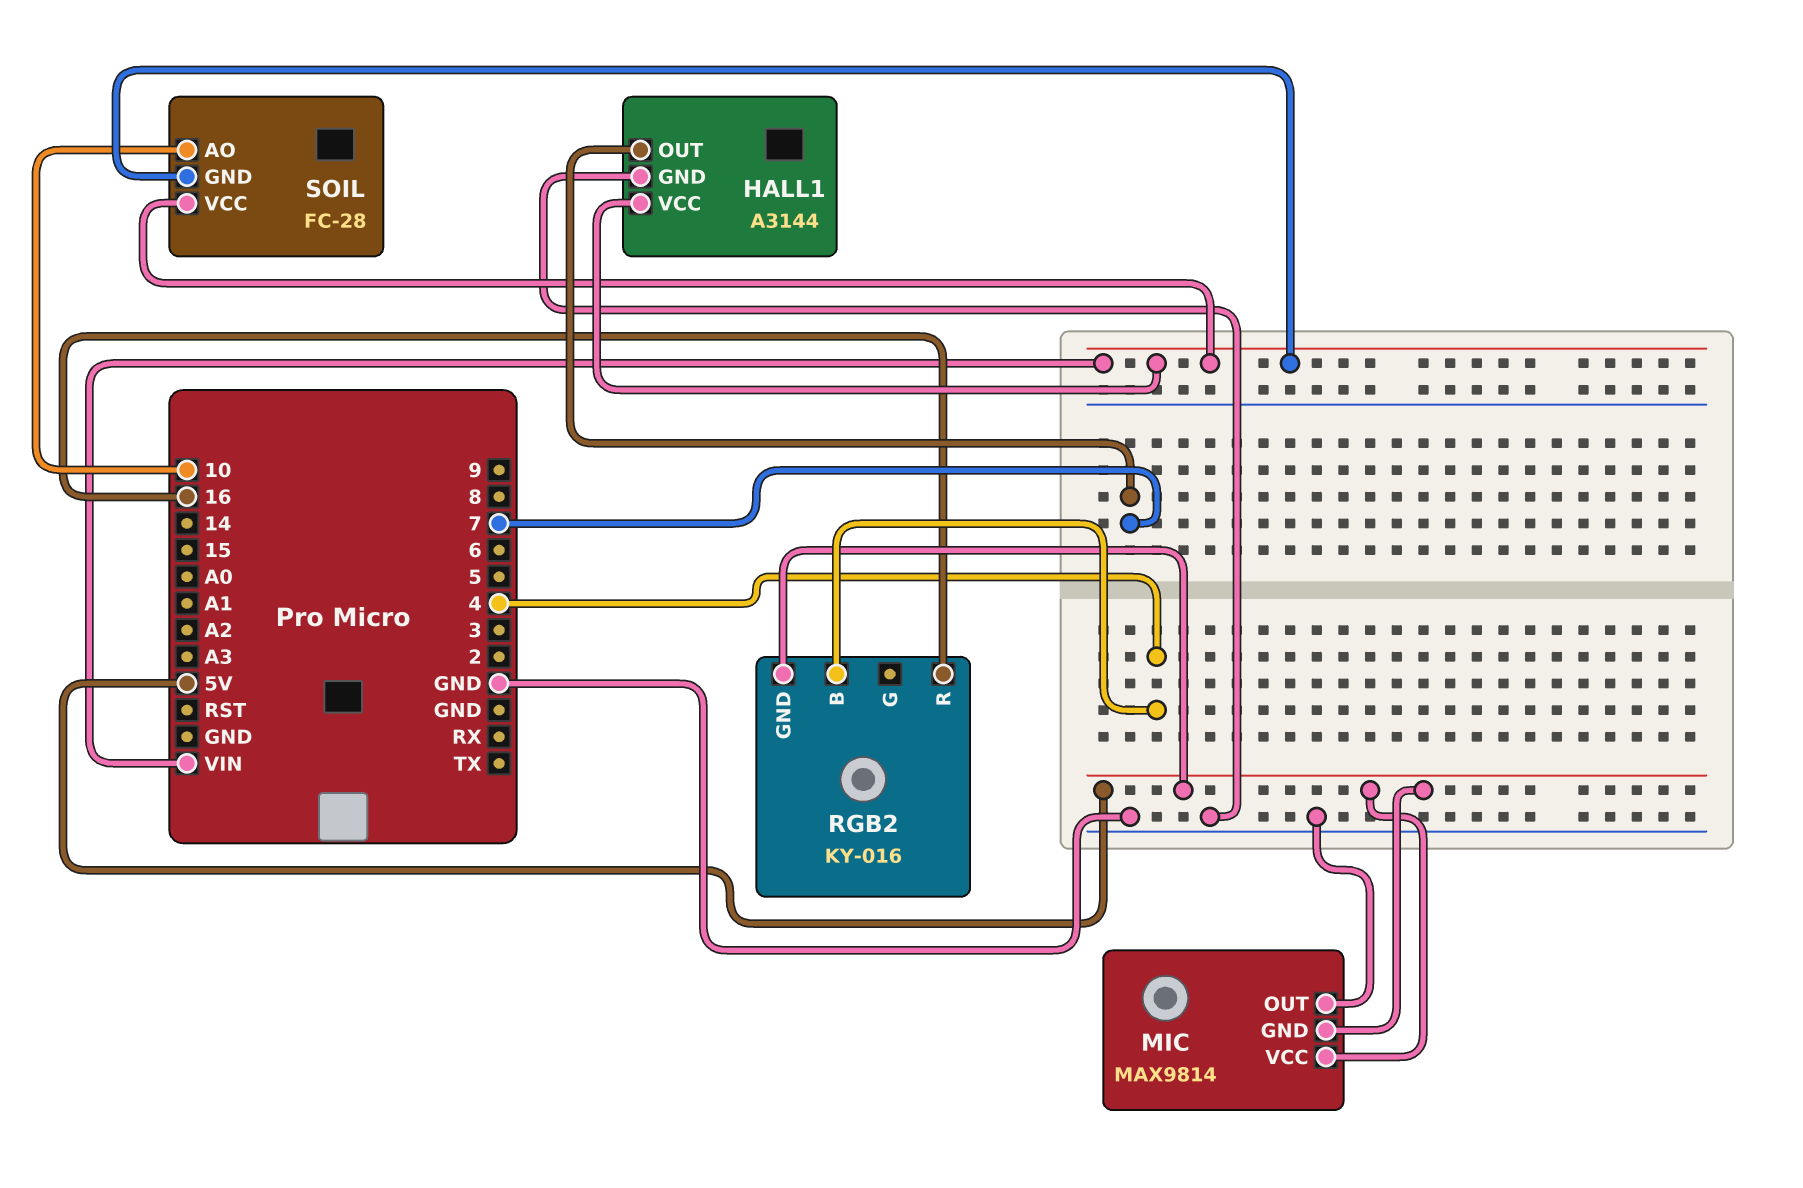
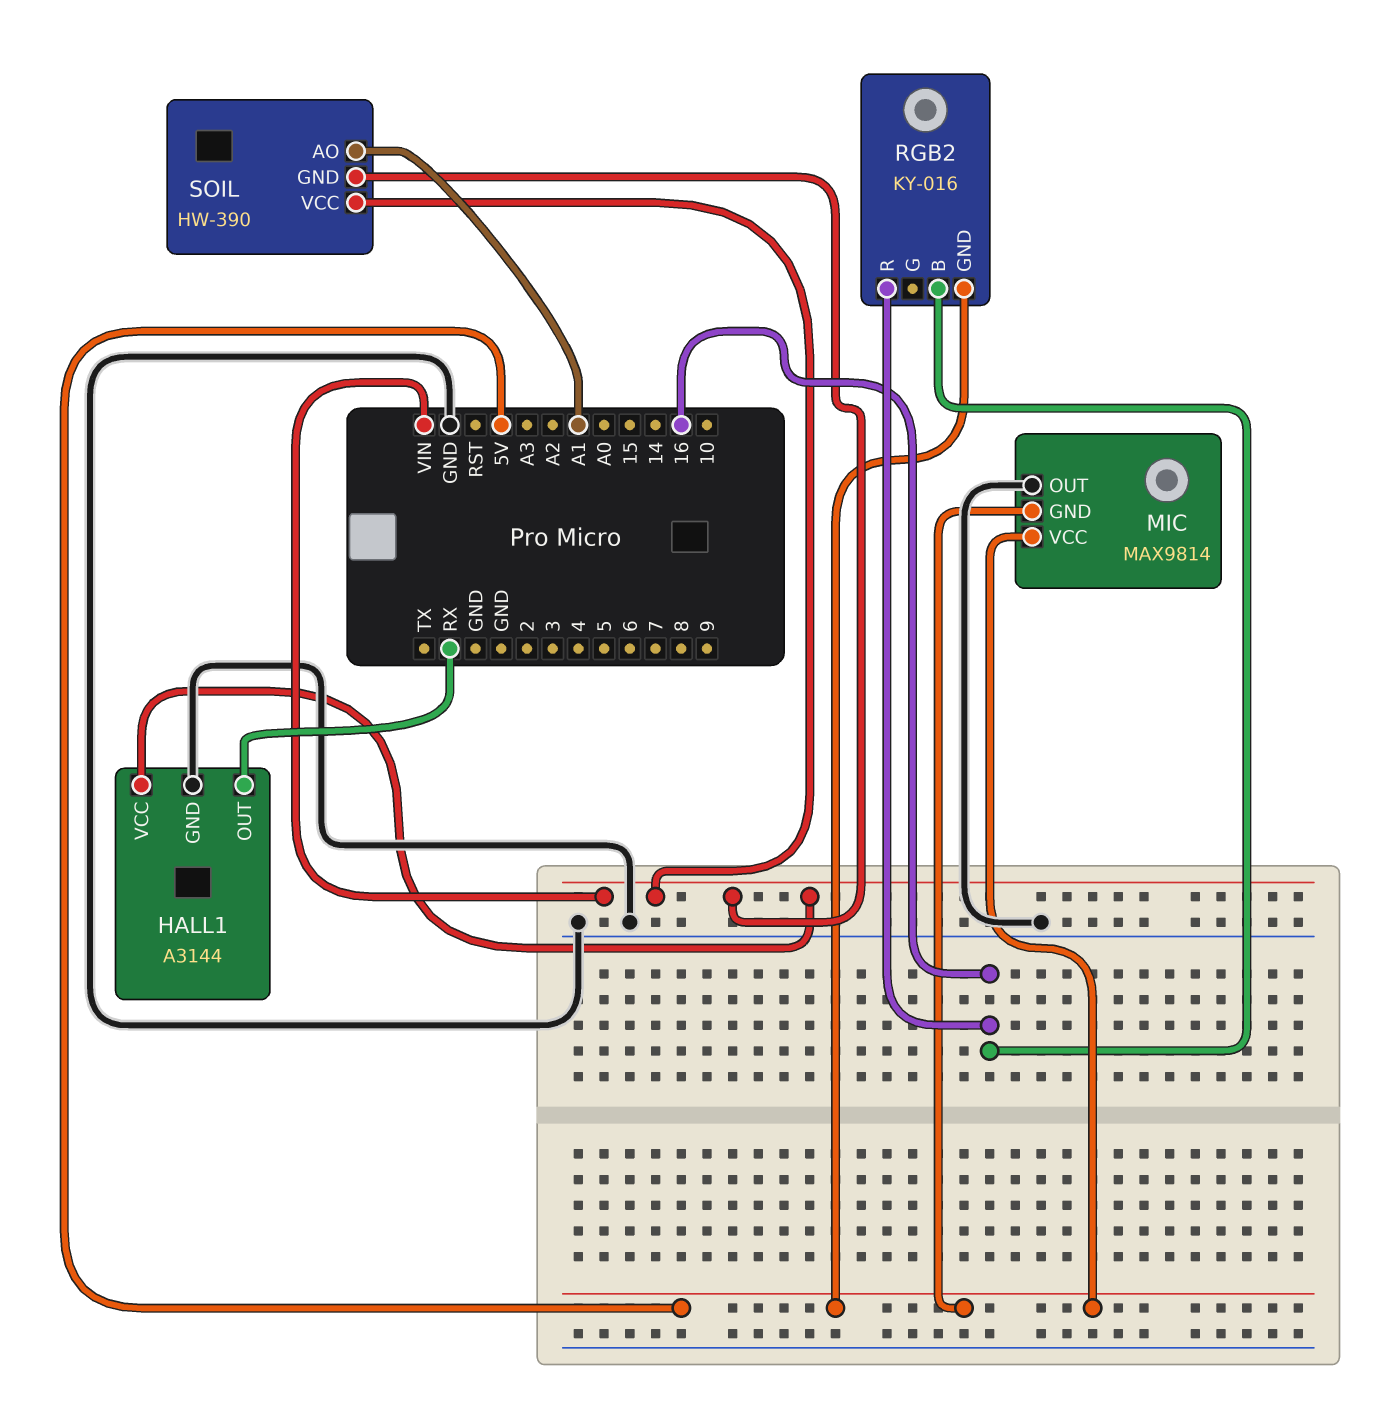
HALL1 pin OUT: 7 -> RX
RGB2 pin B: 4 -> 16
SOIL: FC-28 -> HW-390
SOIL pin AO: 10 -> A1

